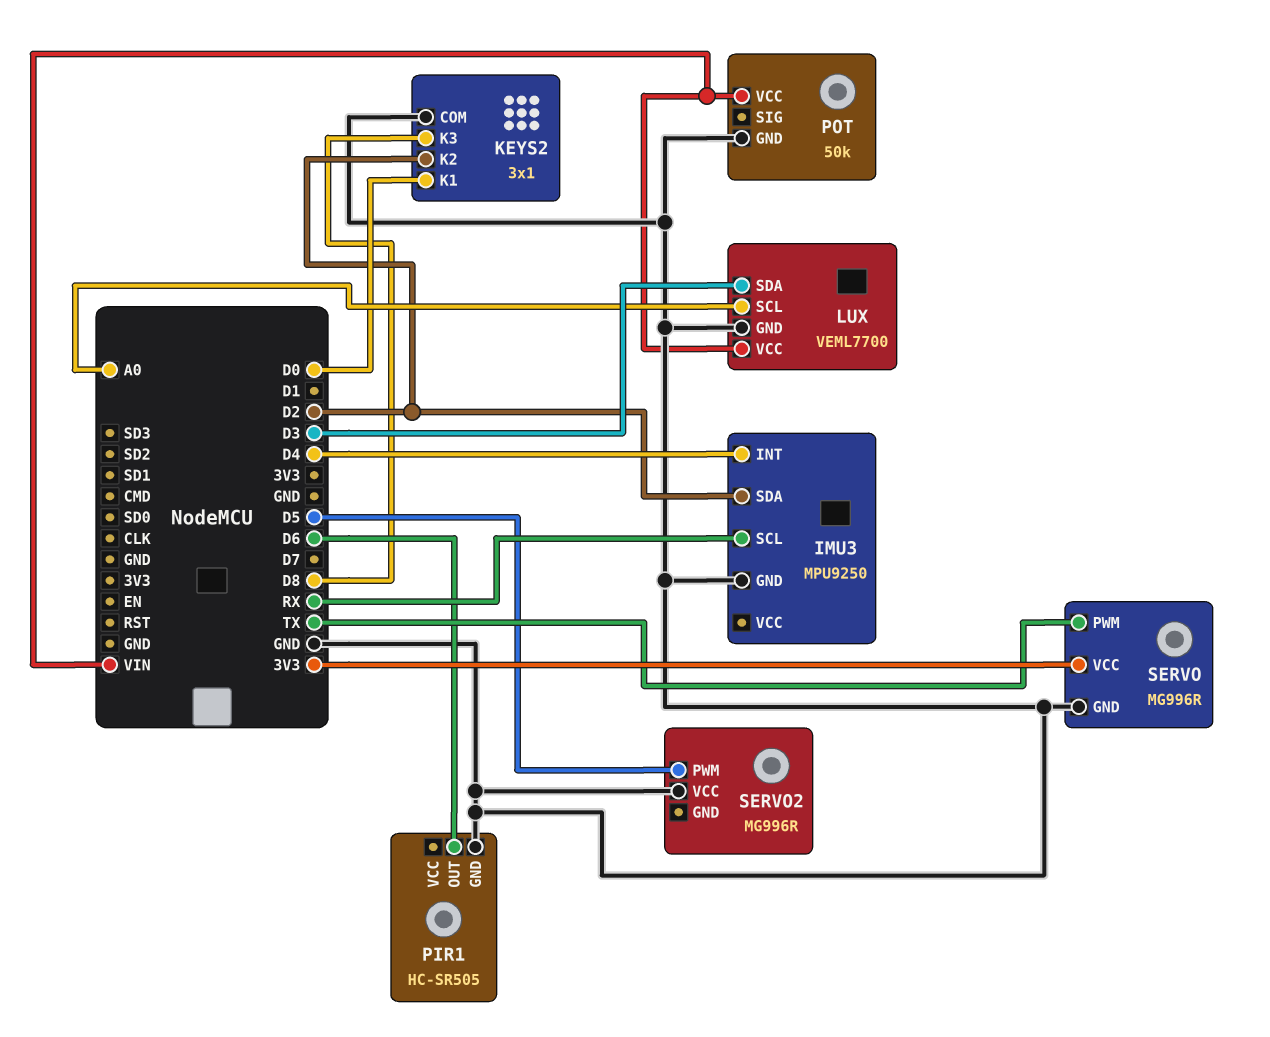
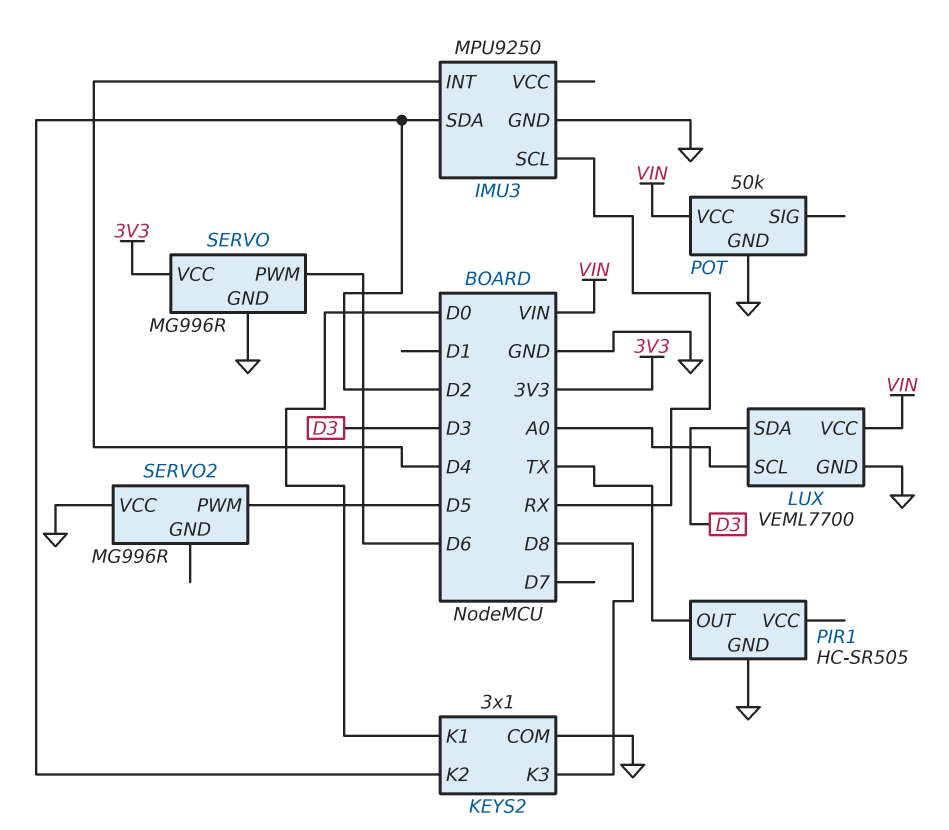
PIR1 pin OUT: D6 -> TX
SERVO pin PWM: TX -> D6

